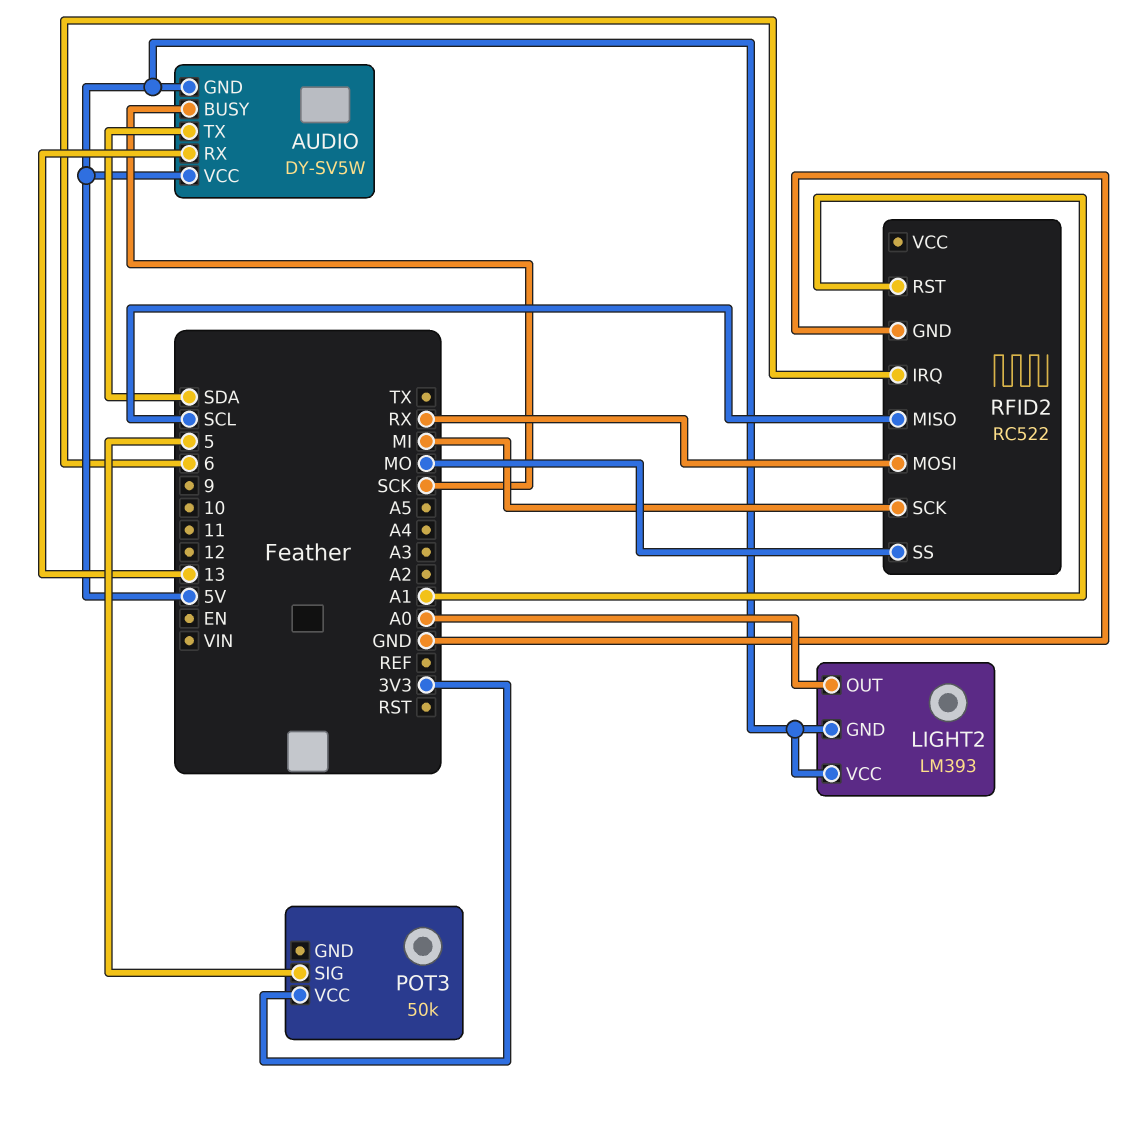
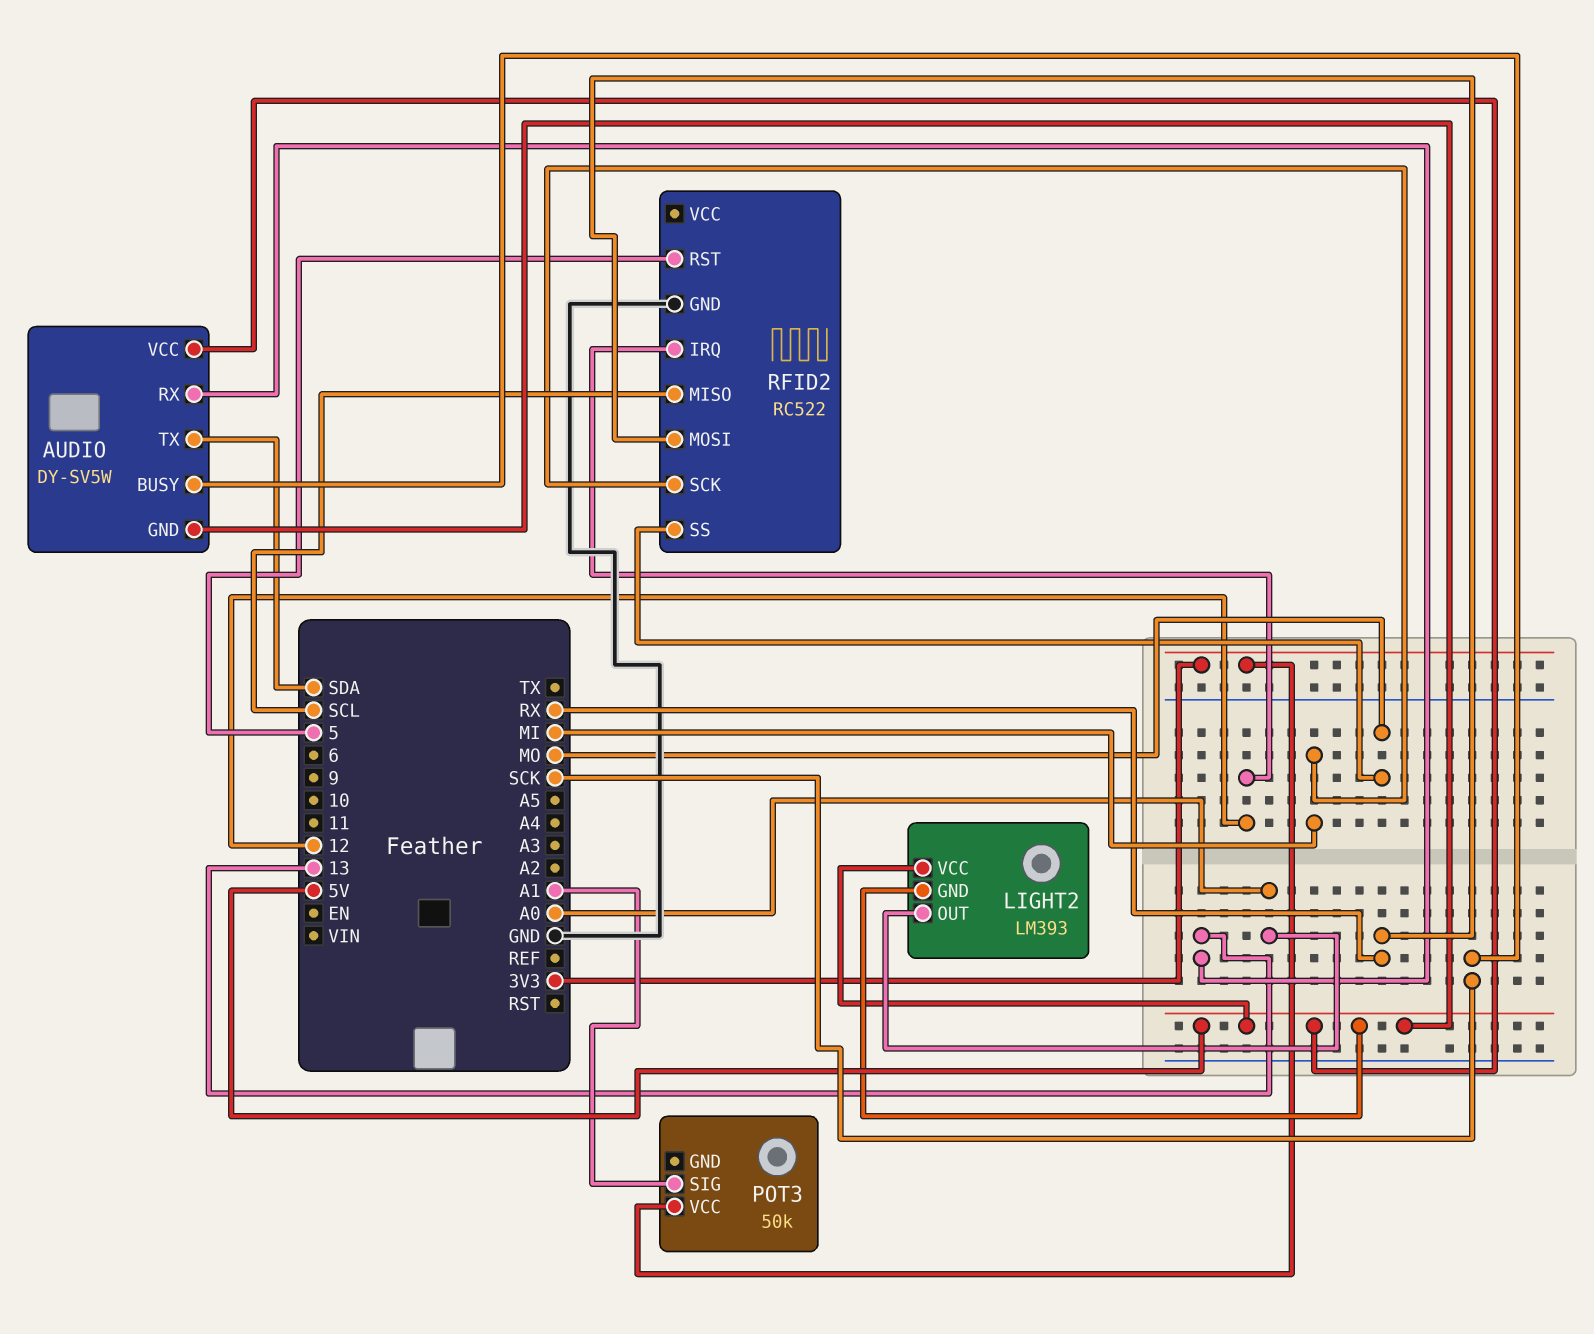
POT3 pin SIG: 5 -> A1
RFID2 pin IRQ: 6 -> 12
RFID2 pin RST: A1 -> 5

